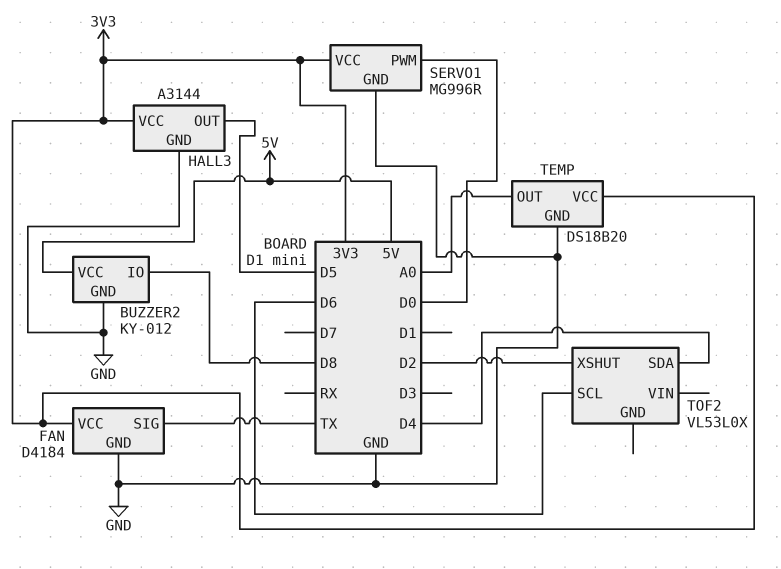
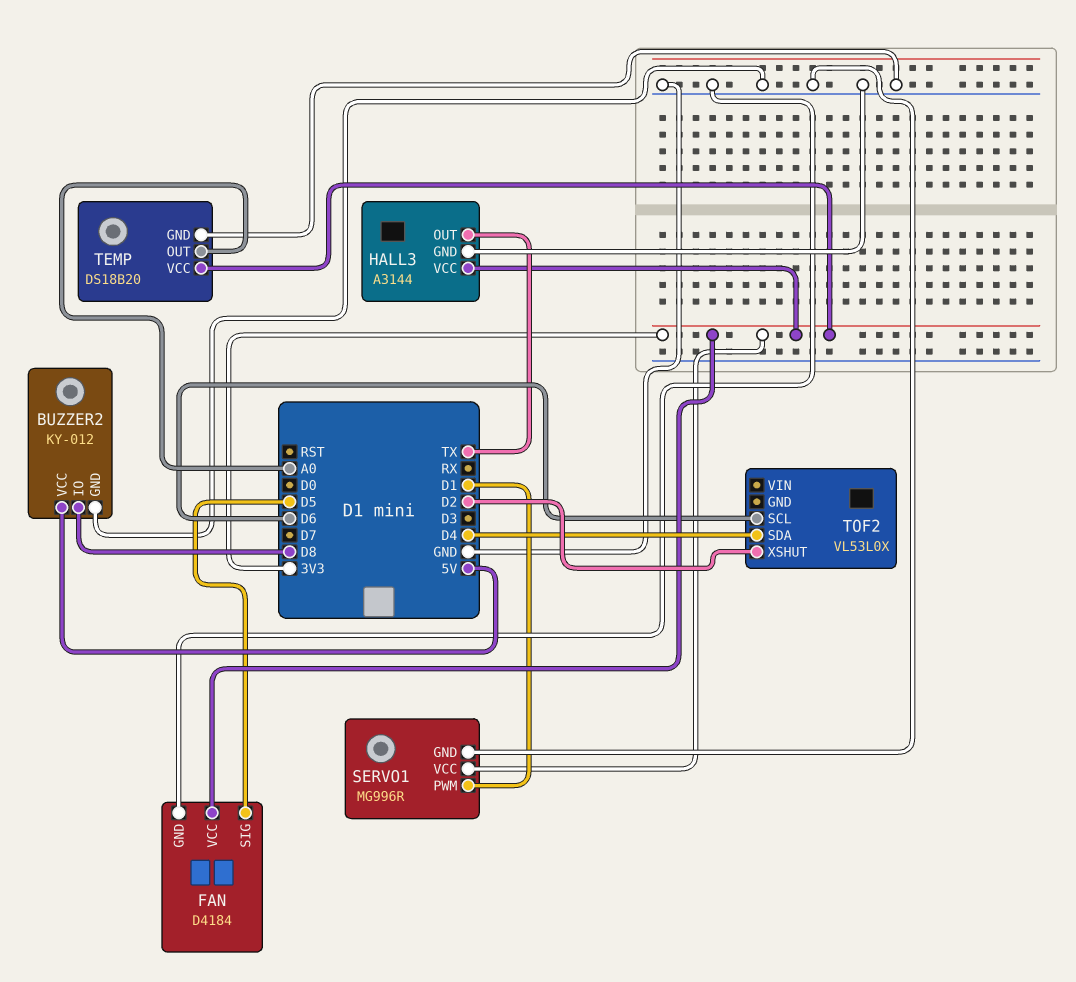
FAN pin SIG: TX -> D5
HALL3 pin OUT: D5 -> TX
SERVO1 pin PWM: D0 -> D1

